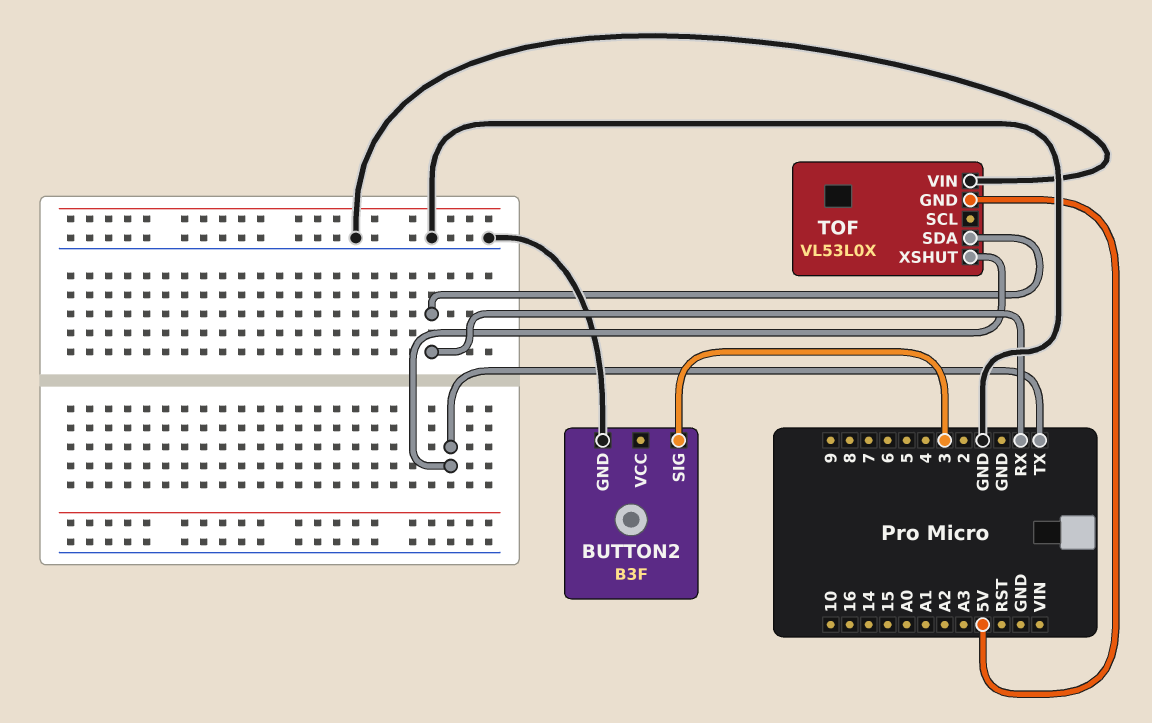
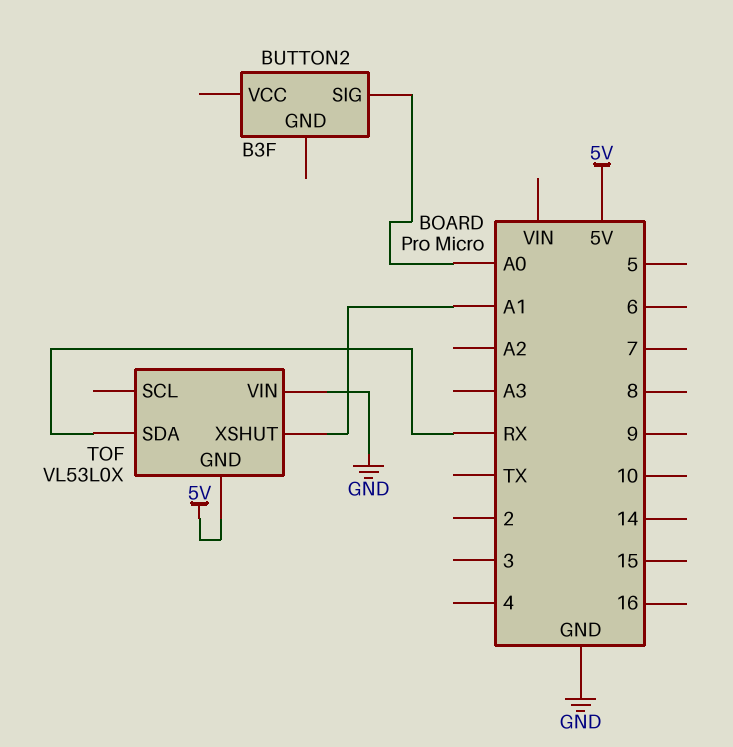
BUTTON2 pin GND: GND -> none
BUTTON2 pin SIG: 3 -> A0
TOF pin XSHUT: TX -> A1

